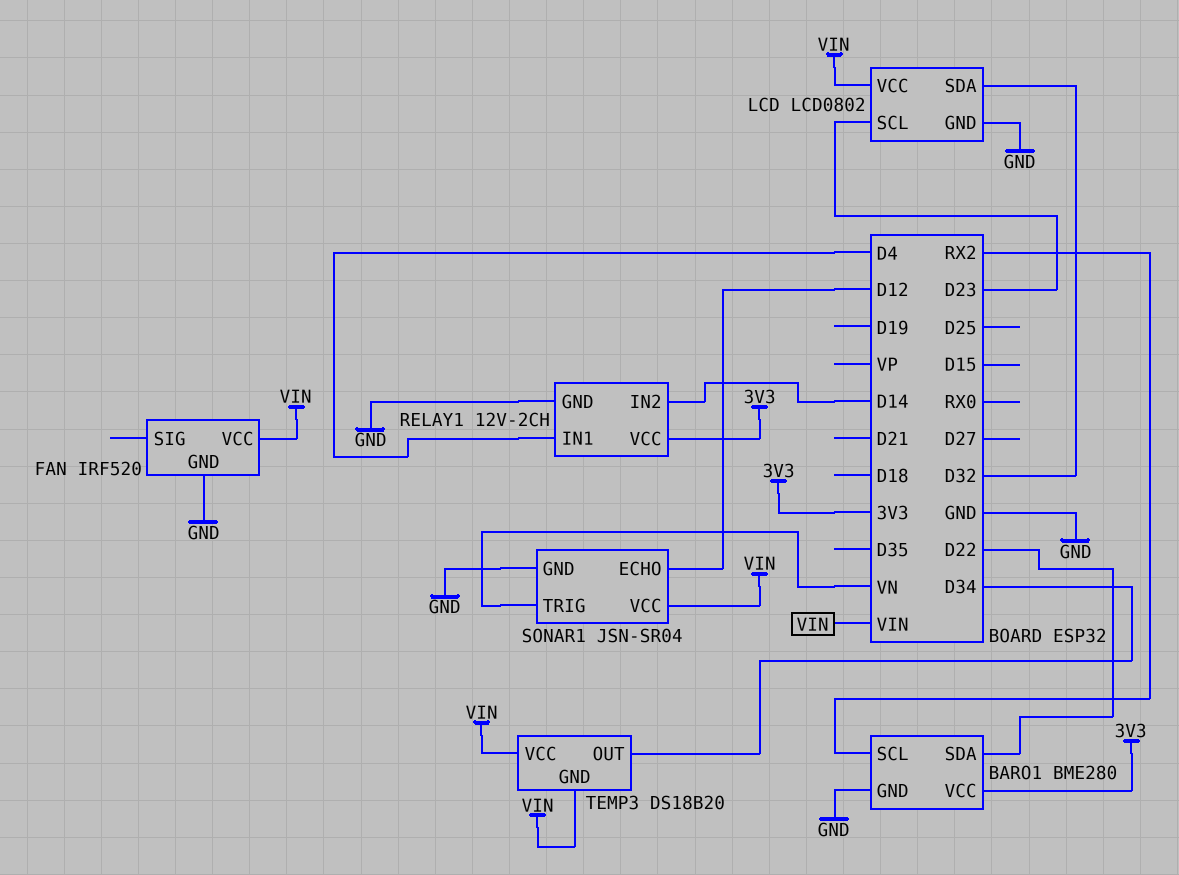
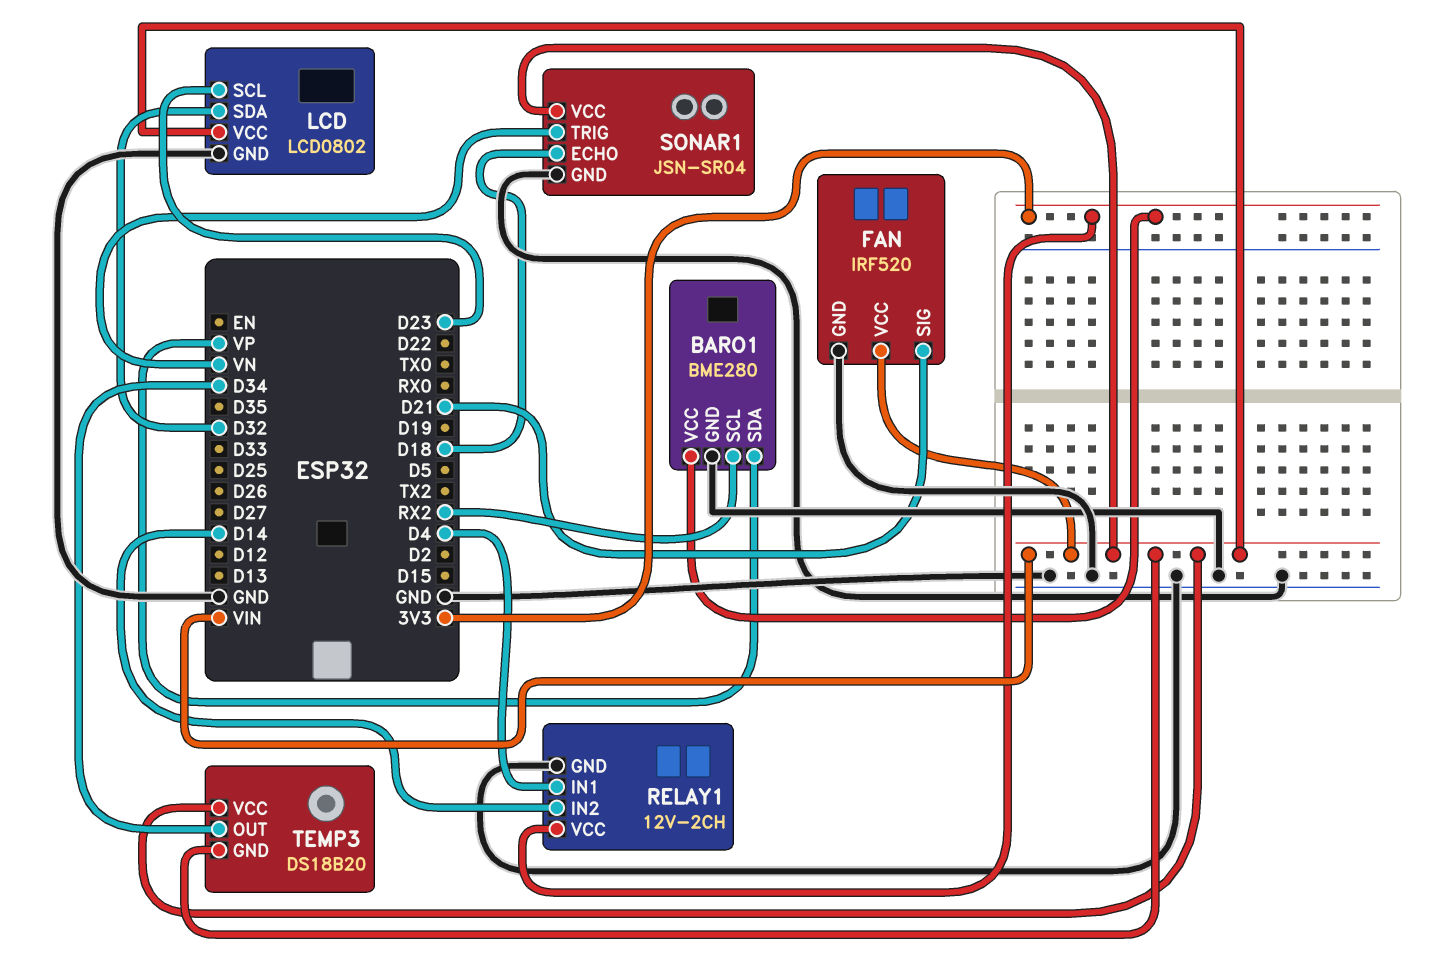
BARO1 pin SDA: D22 -> VP
FAN pin SIG: none -> D21
SONAR1 pin ECHO: D12 -> D18

